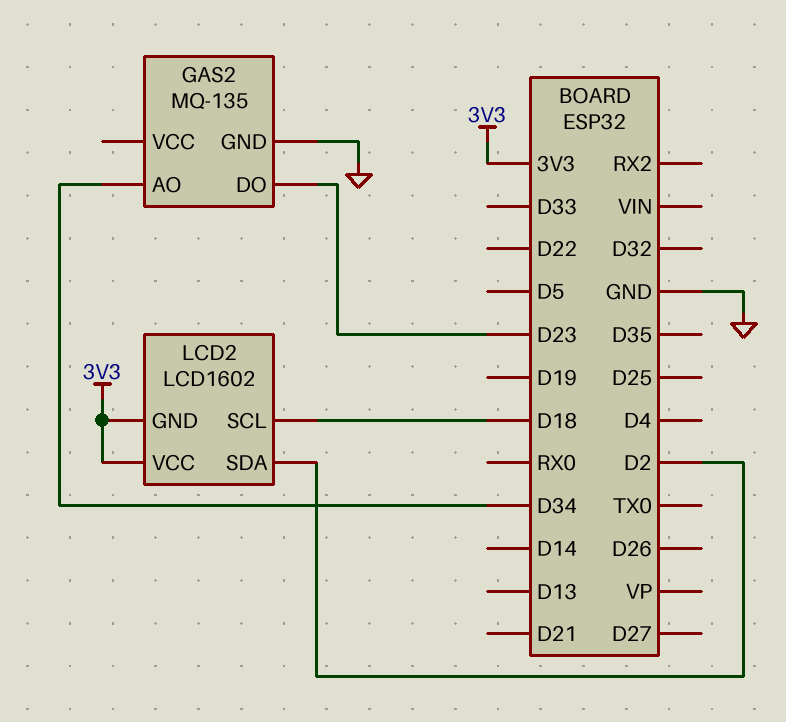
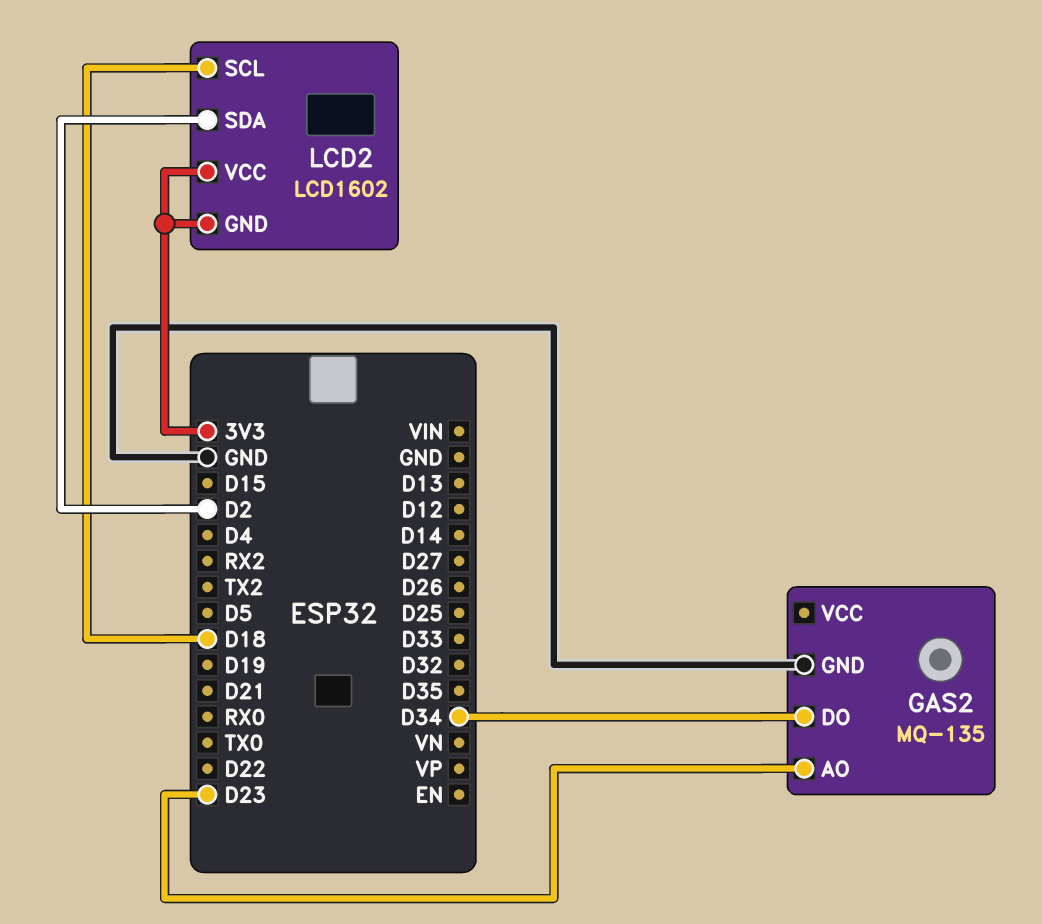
GAS2 pin AO: D34 -> D23
GAS2 pin DO: D23 -> D34

